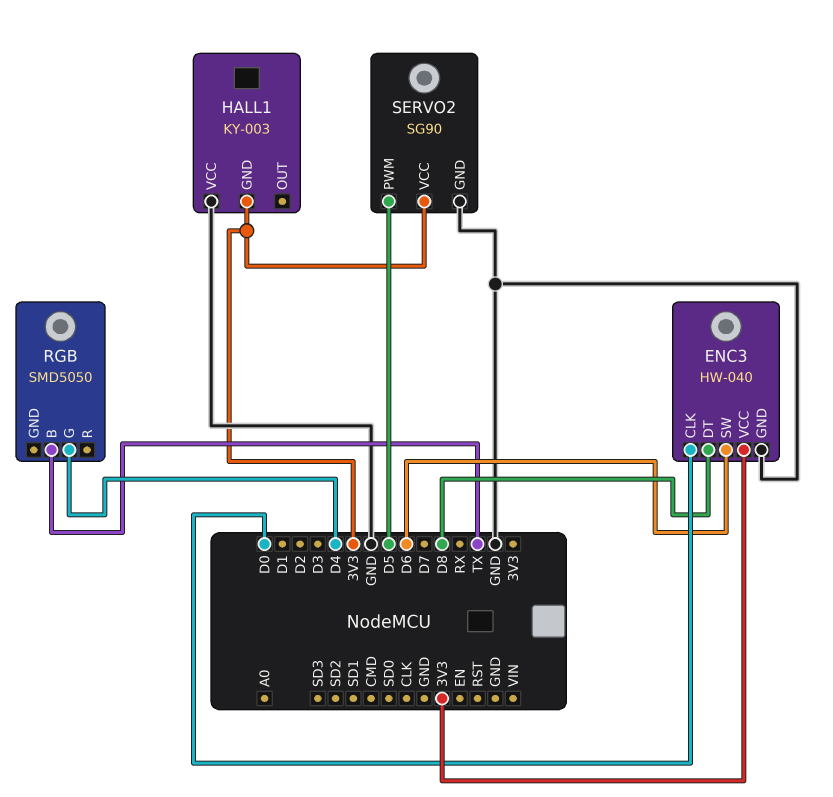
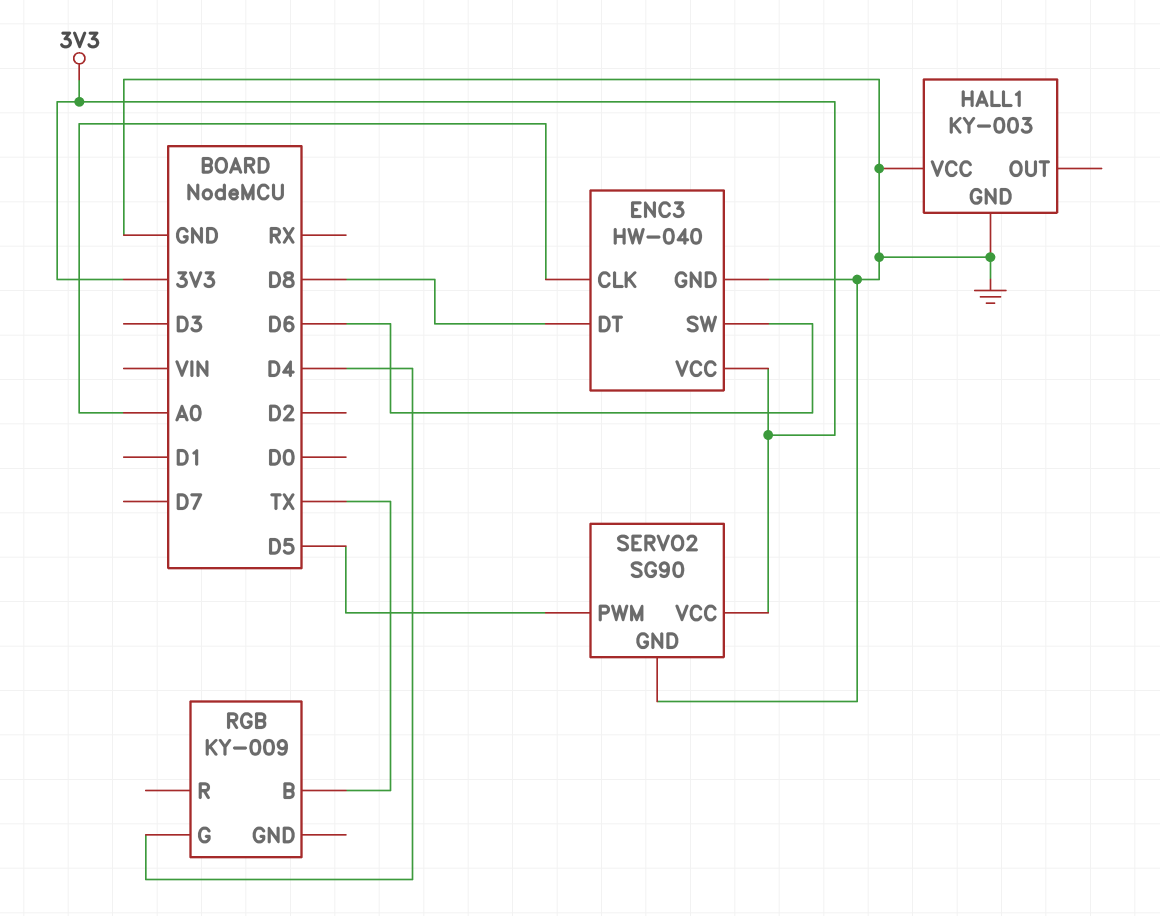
ENC3 pin CLK: D0 -> A0
HALL1 pin GND: 3V3 -> GND
RGB: SMD5050 -> KY-009

